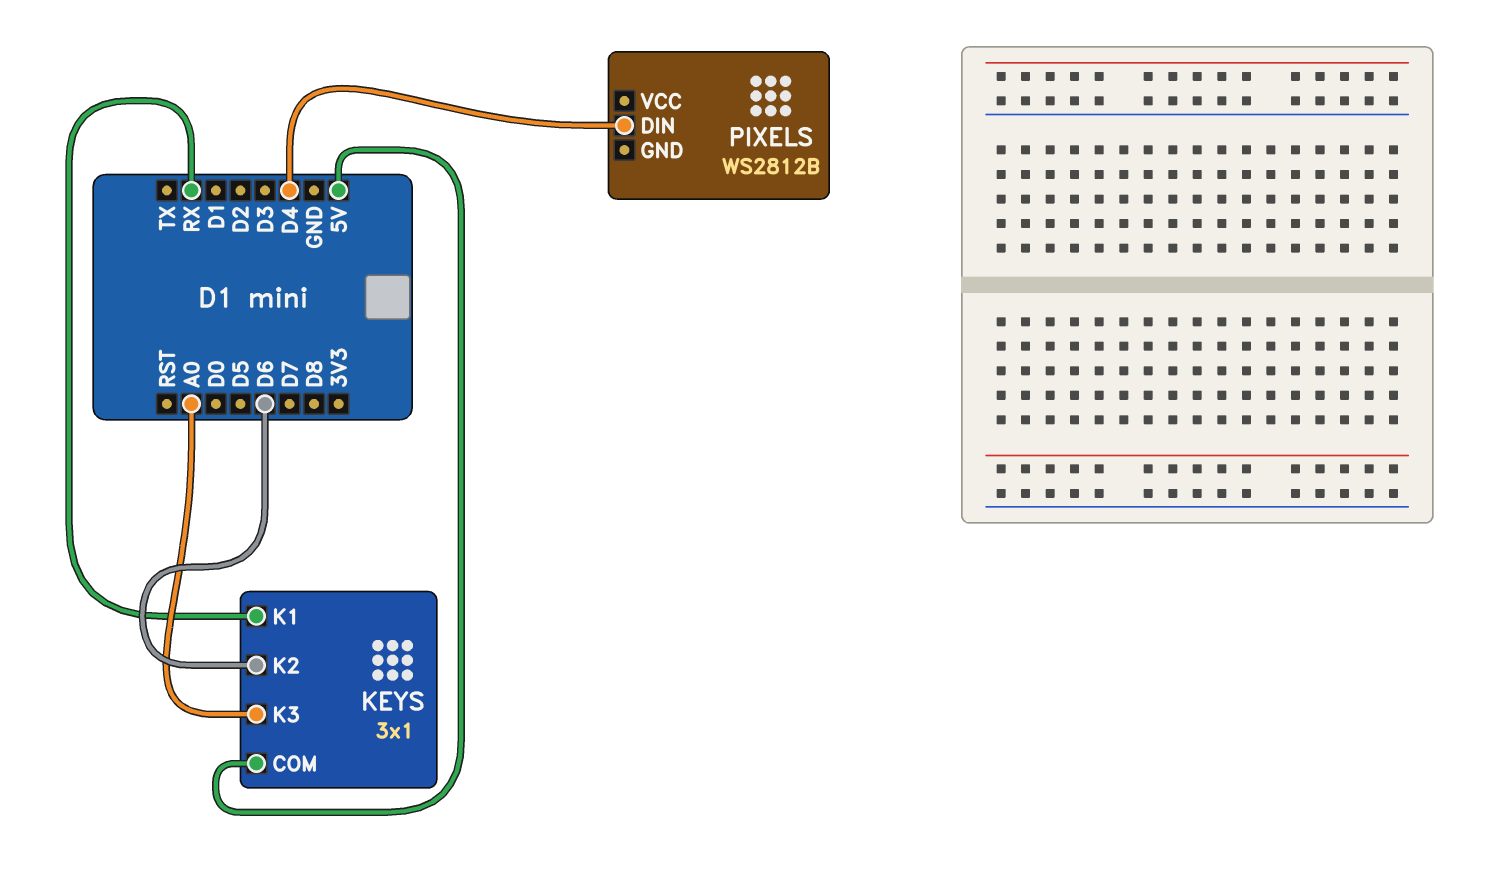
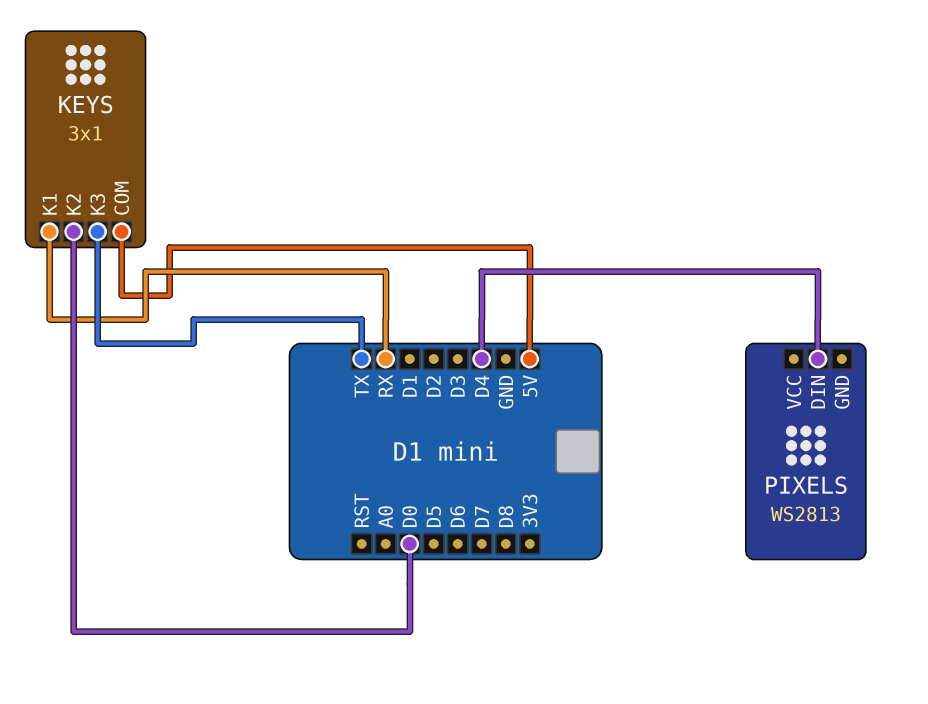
KEYS pin K2: D6 -> D0
KEYS pin K3: A0 -> TX
PIXELS: WS2812B -> WS2813

